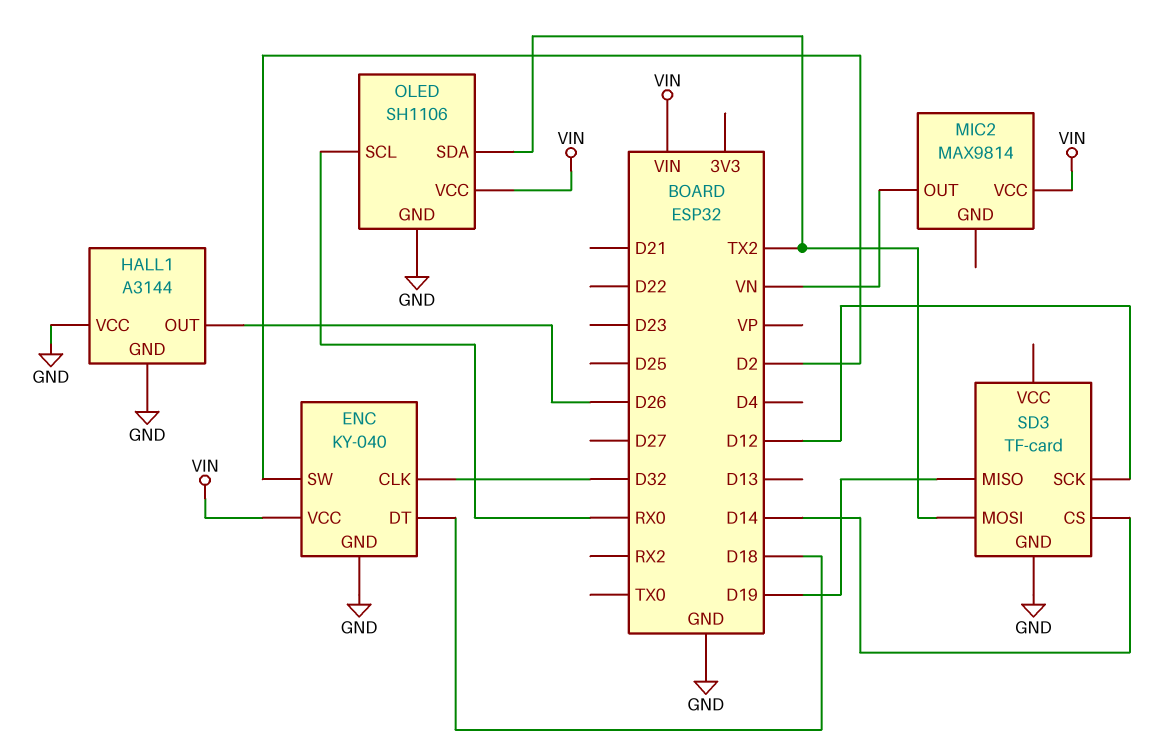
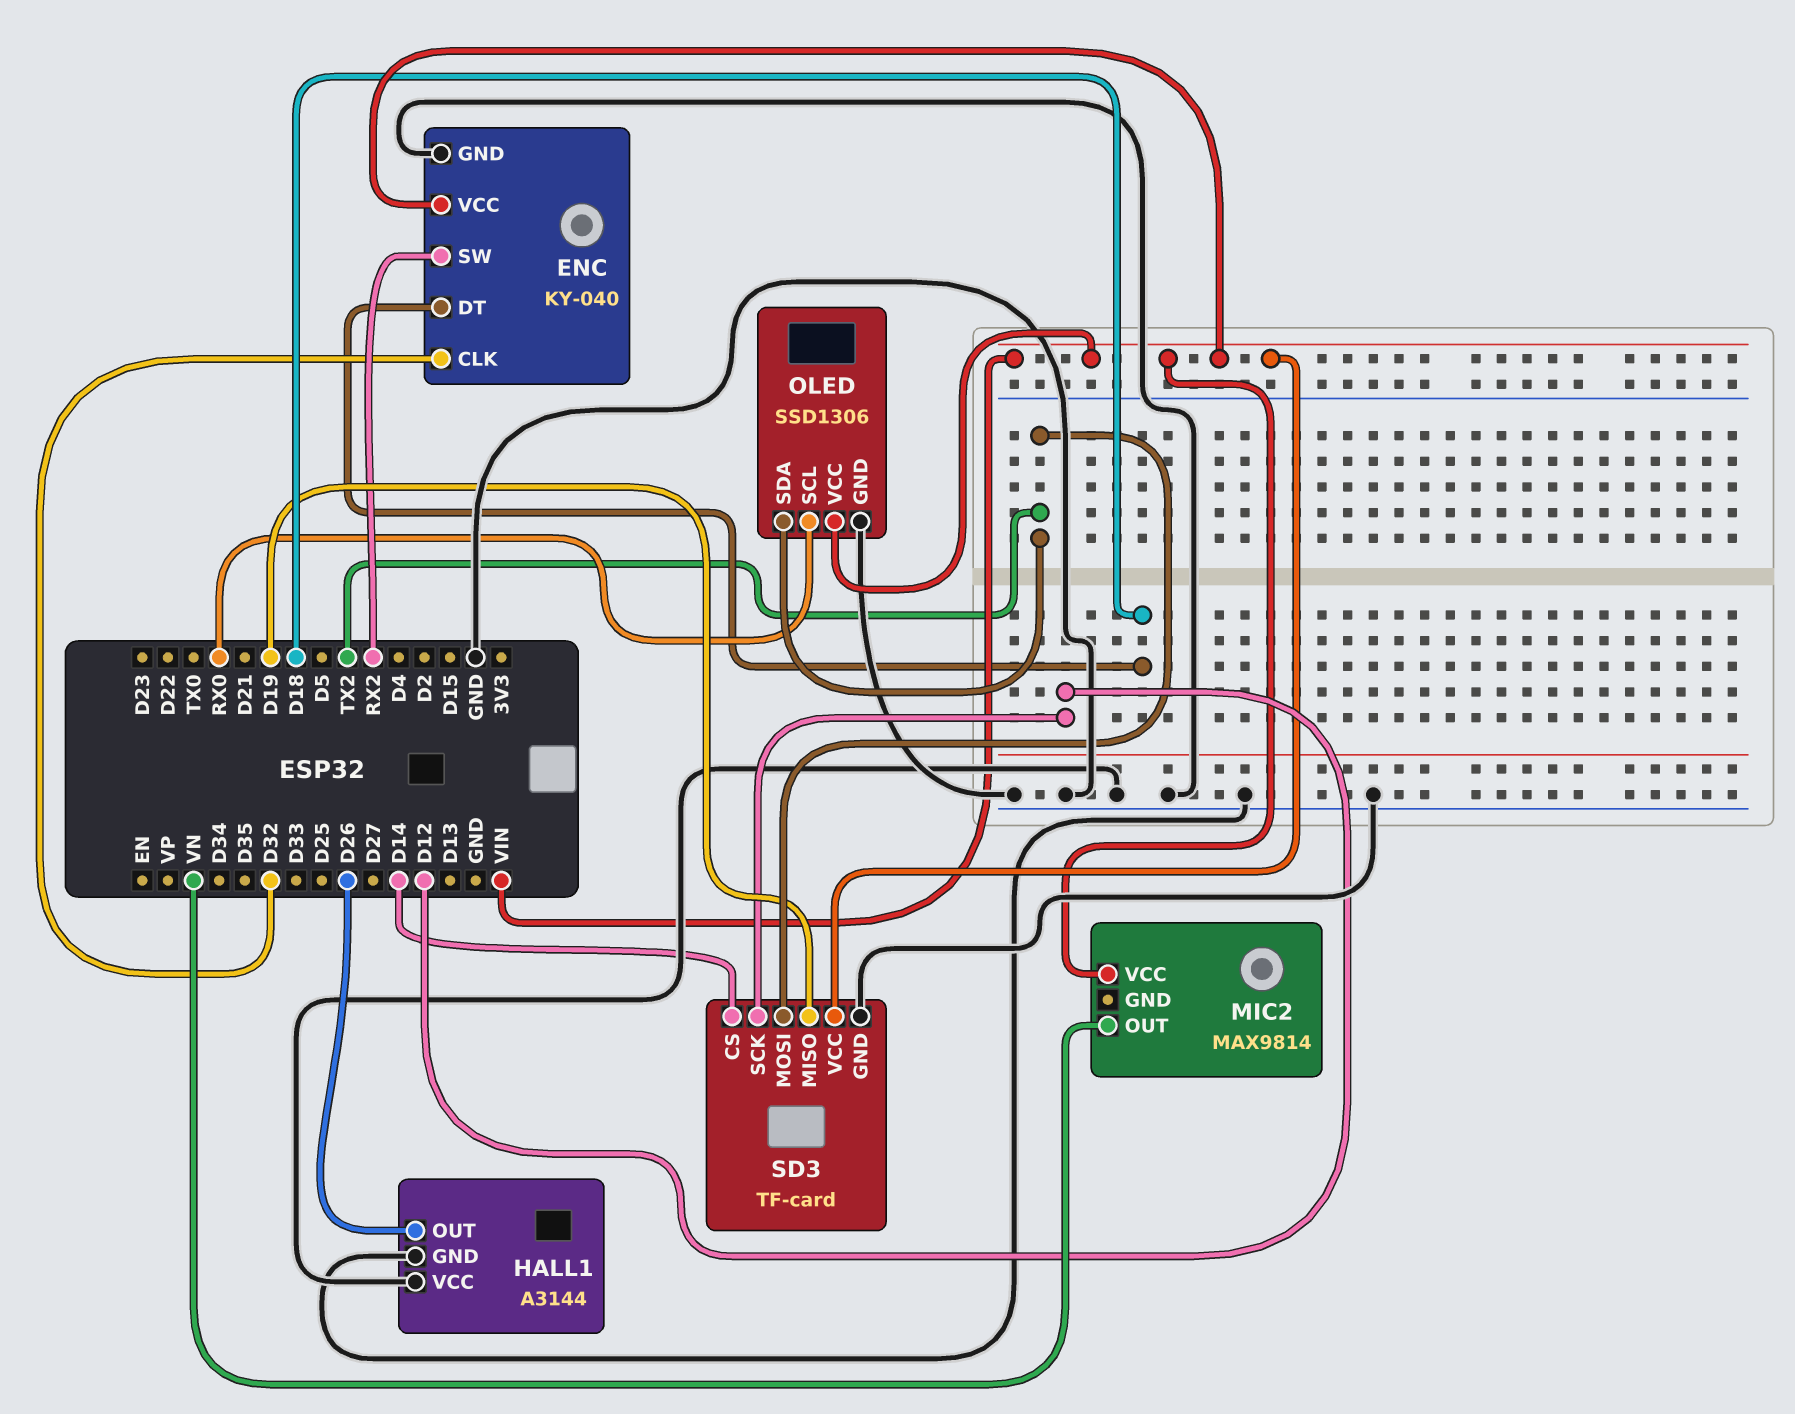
ENC pin SW: D2 -> RX2
OLED: SH1106 -> SSD1306
SD3 pin VCC: none -> VIN

